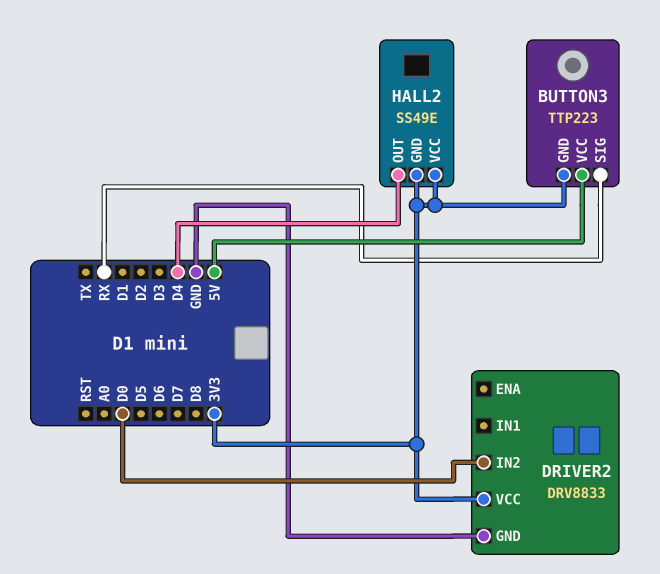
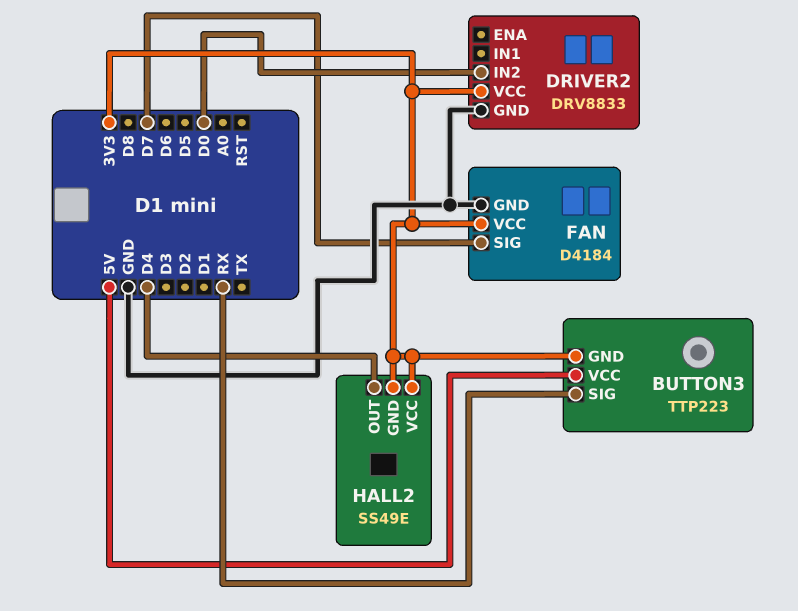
FAN: none -> D4184
FAN pin GND: none -> GND
FAN pin SIG: none -> D7
FAN pin VCC: none -> 3V3

